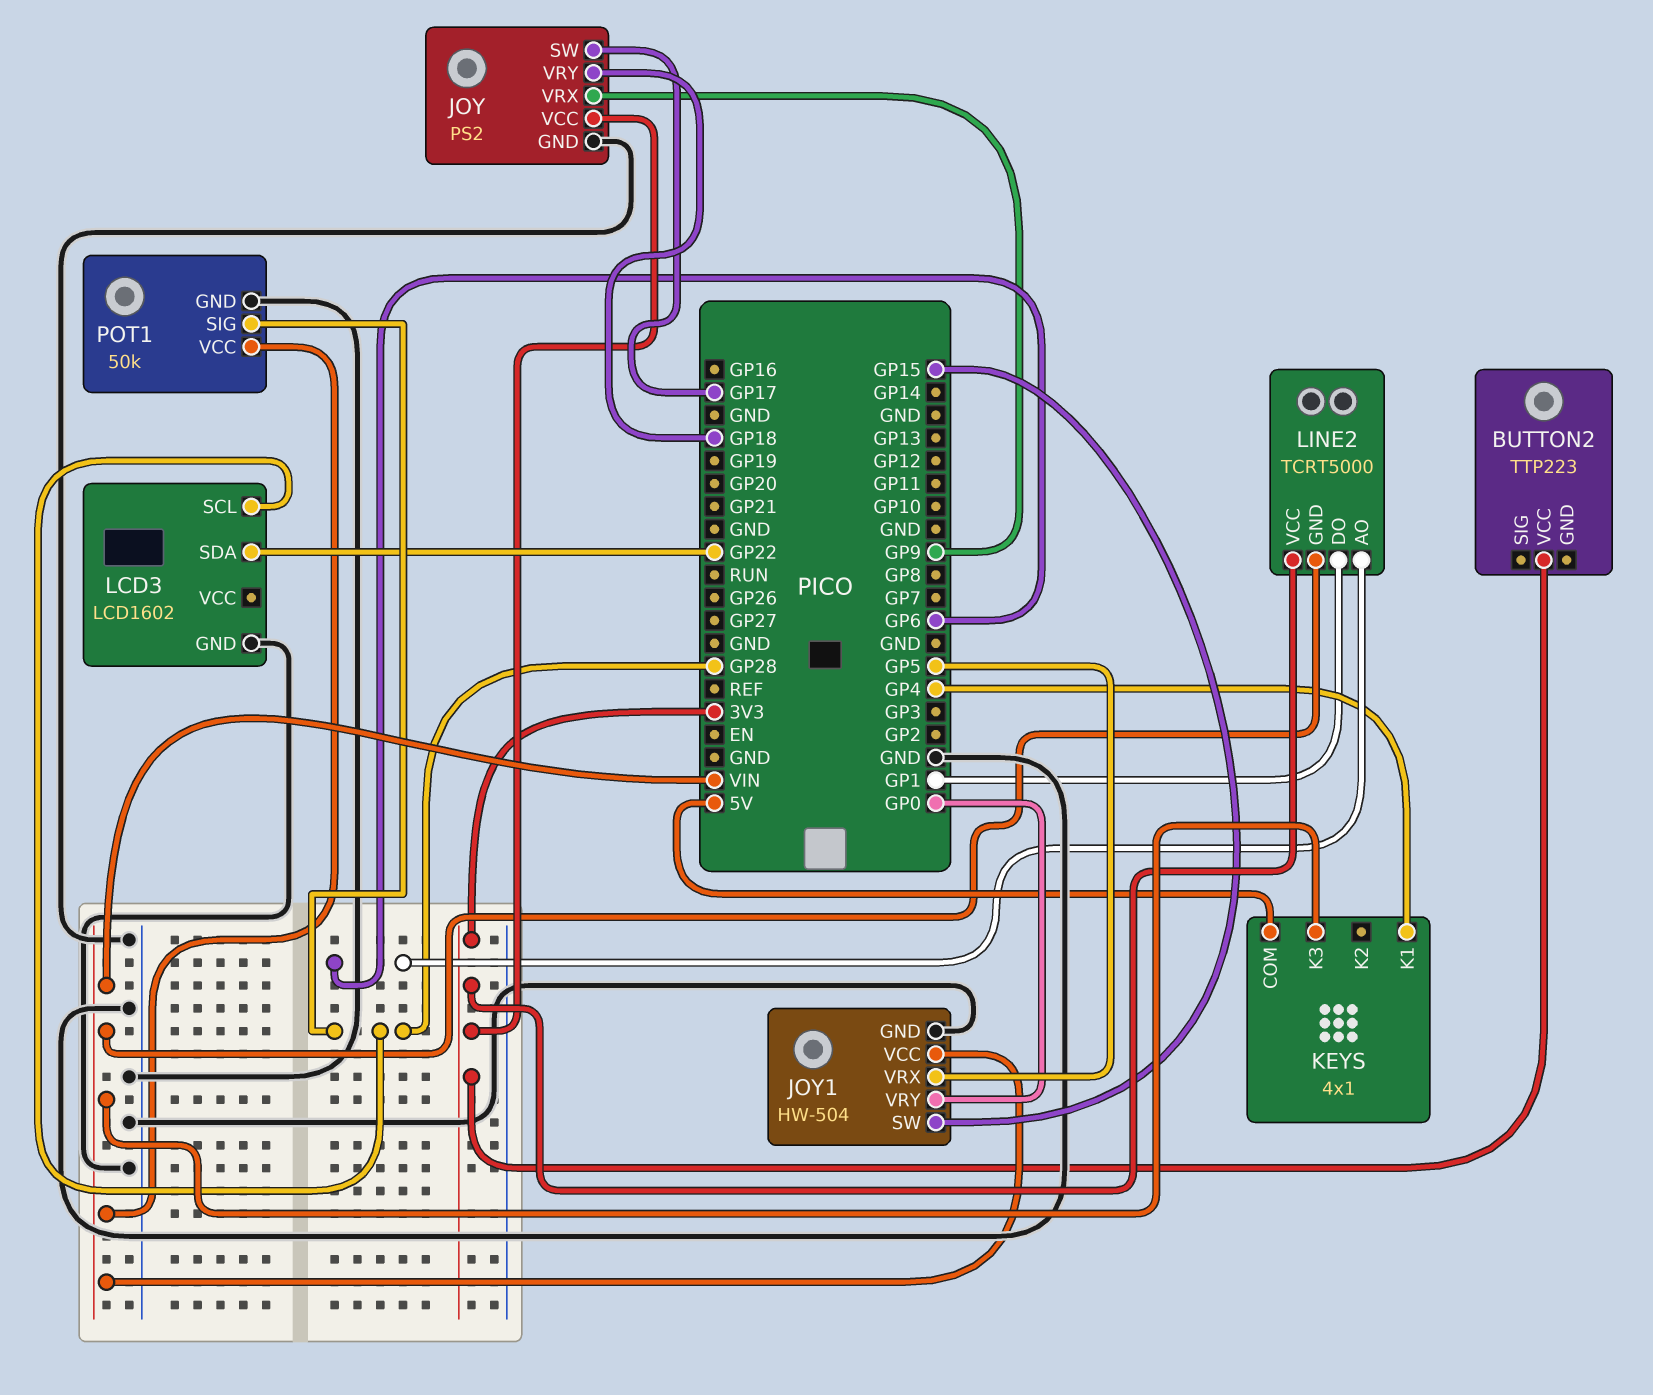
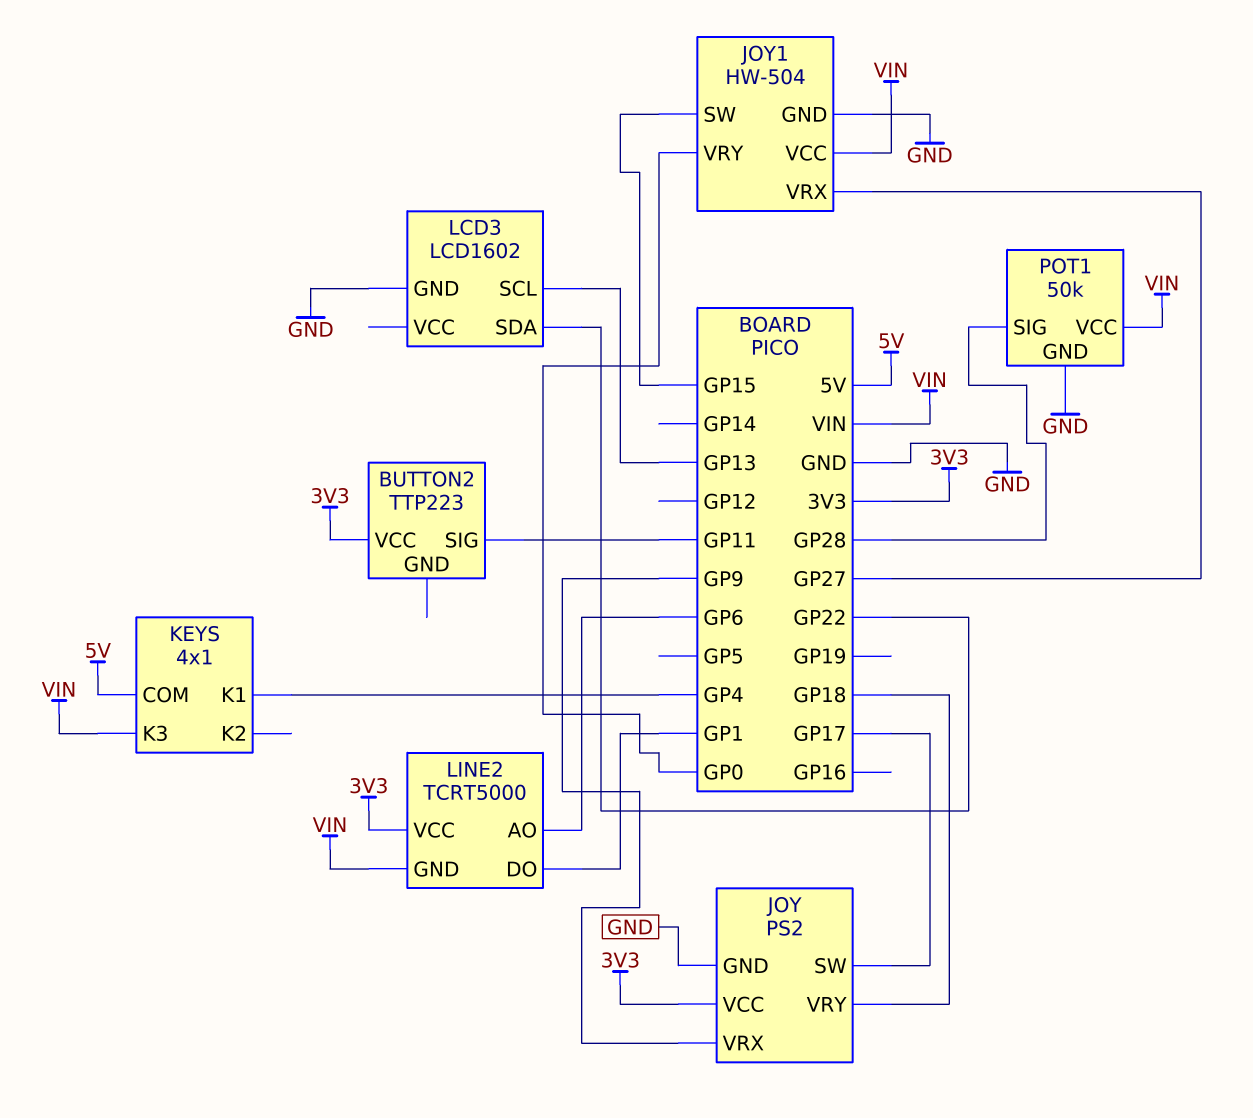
BUTTON2 pin SIG: none -> GP11
JOY1 pin VRX: GP5 -> GP27
LCD3 pin SCL: GP28 -> GP13

